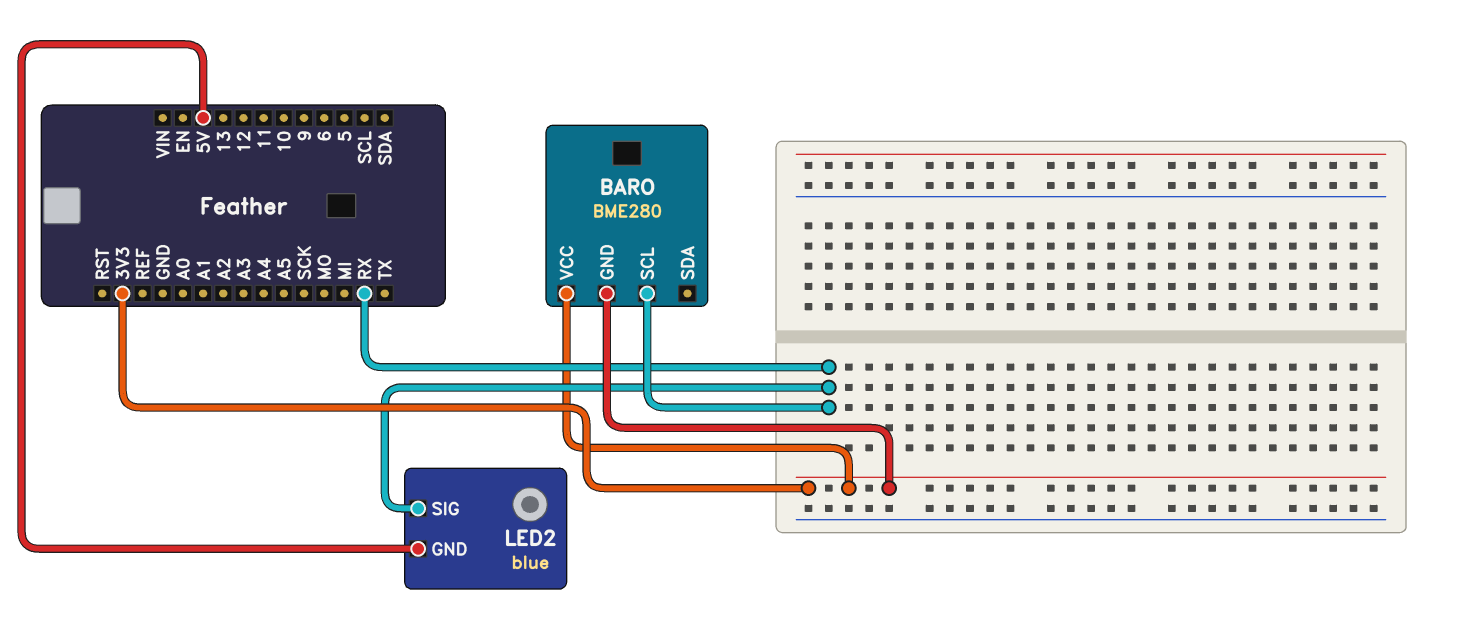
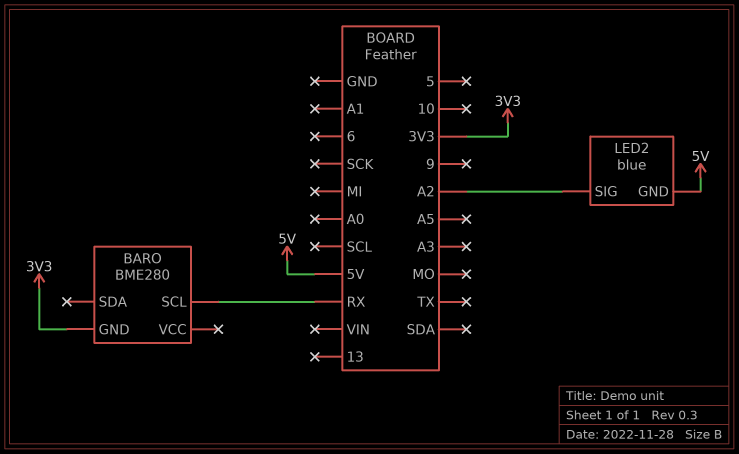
BARO pin VCC: 3V3 -> none
LED2 pin SIG: RX -> A2

